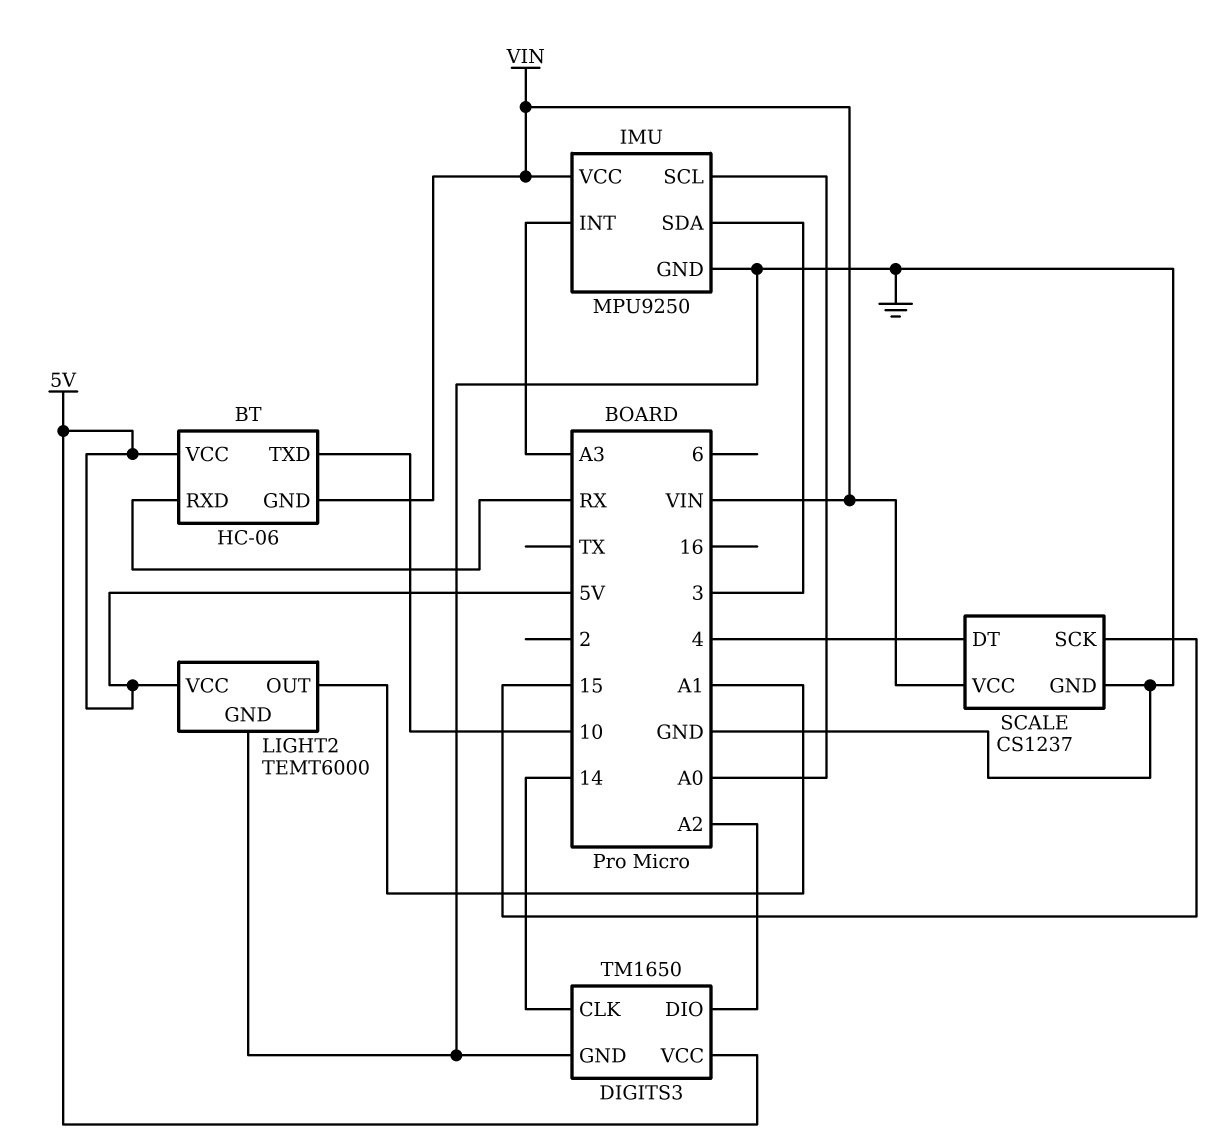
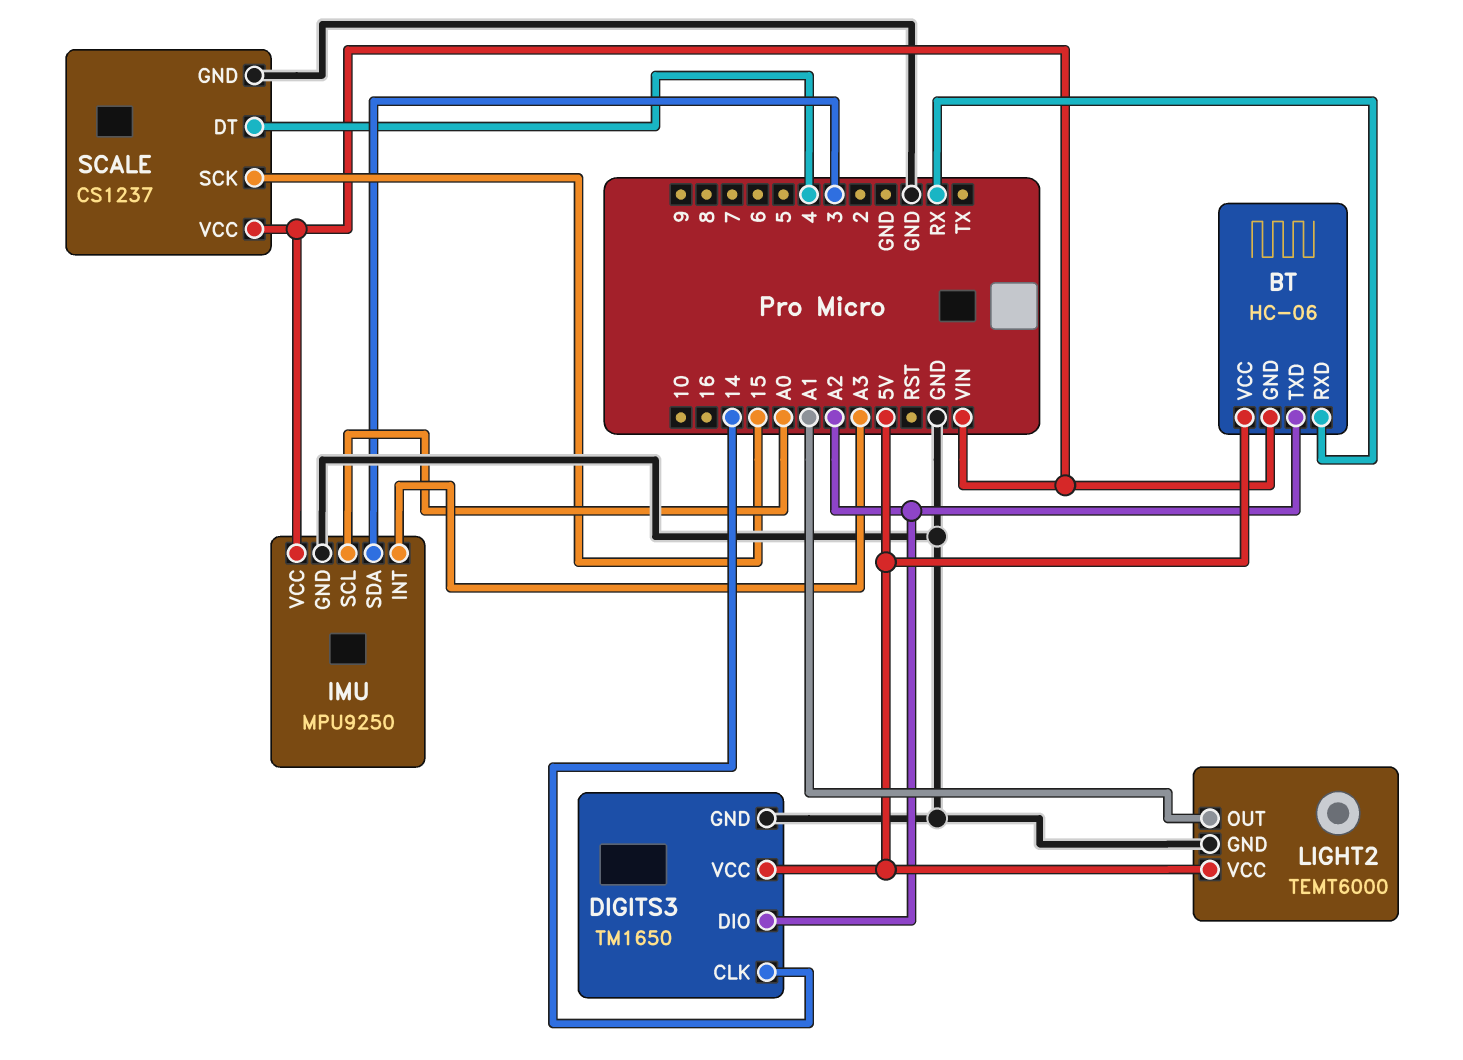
BT pin TXD: 10 -> A2

